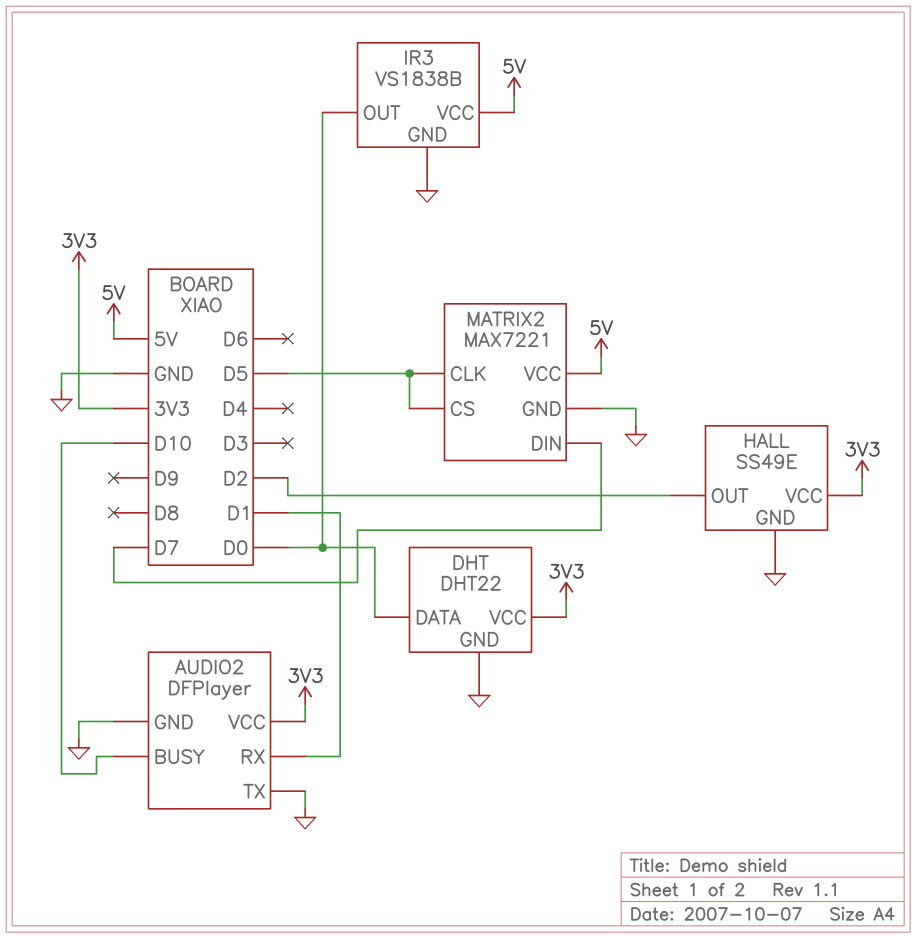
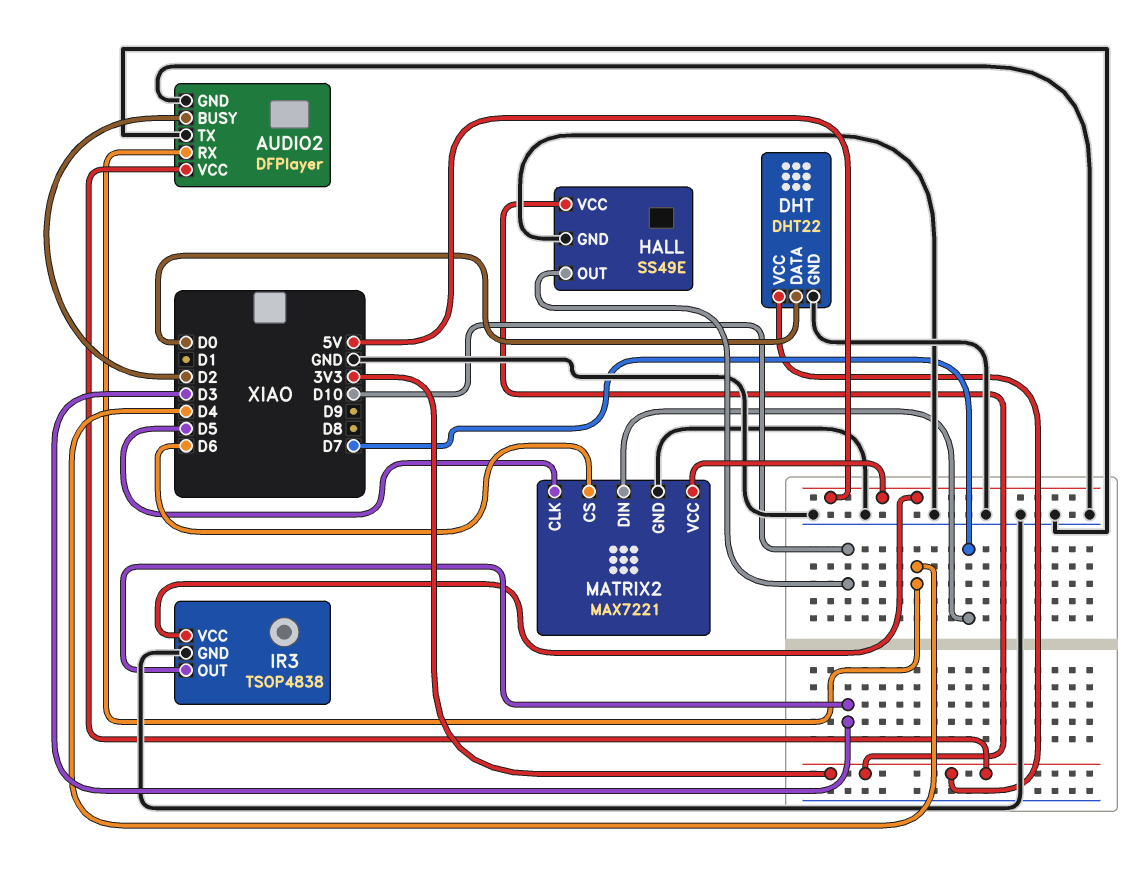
AUDIO2 pin BUSY: D10 -> D2
AUDIO2 pin RX: D1 -> D4
HALL pin OUT: D2 -> D10
IR3: VS1838B -> TSOP4838
IR3 pin OUT: D0 -> D3
MATRIX2 pin CS: D5 -> D6

